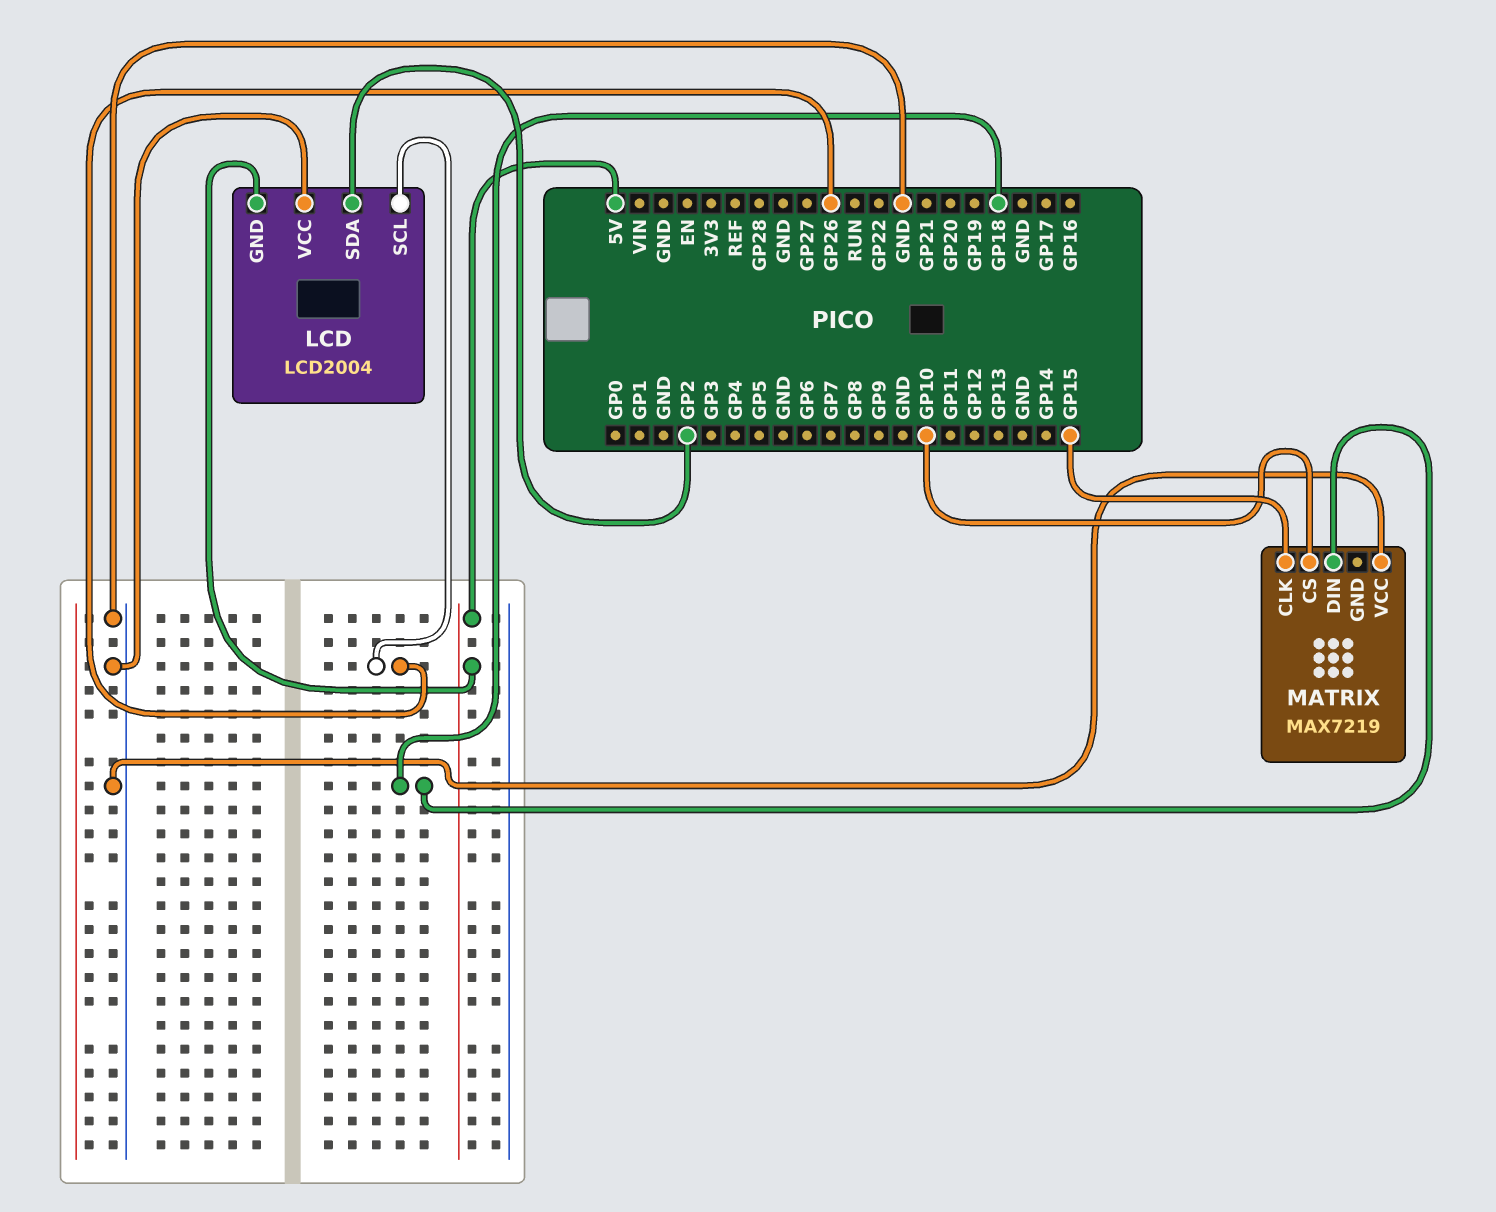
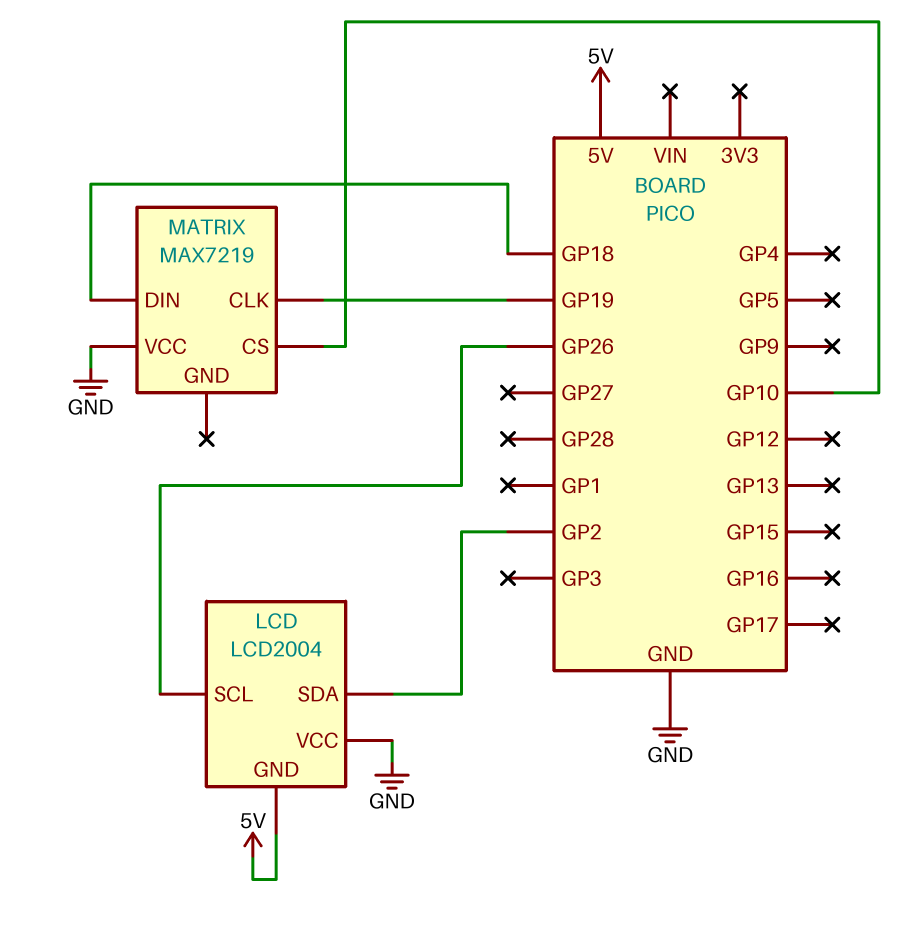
MATRIX pin CLK: GP15 -> GP19

